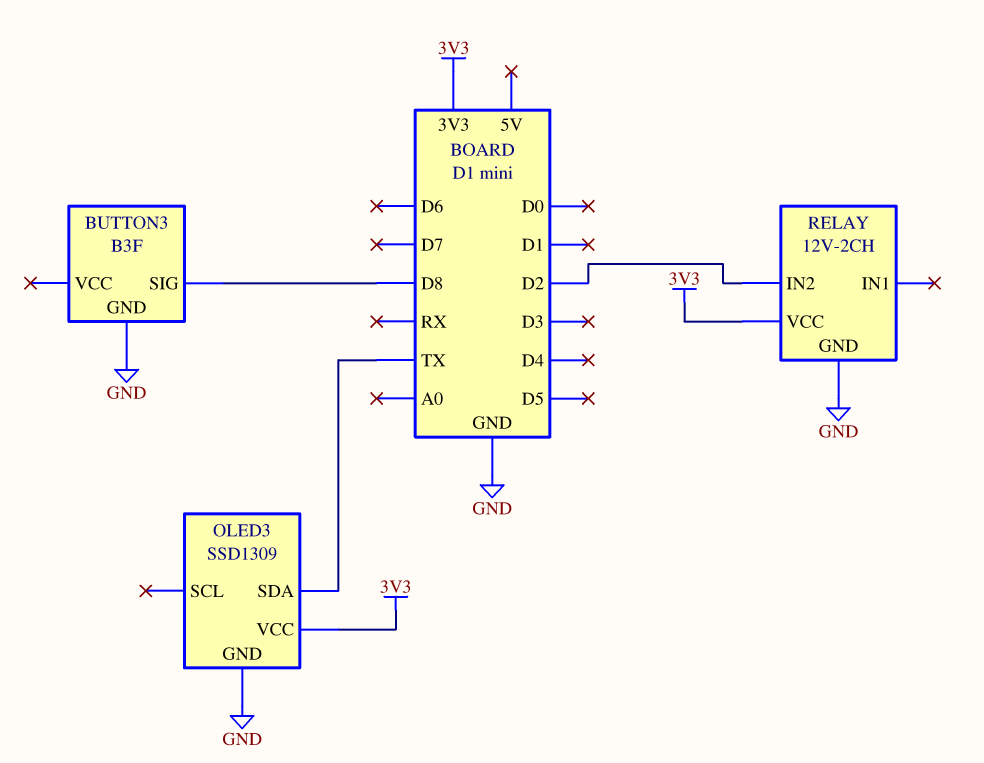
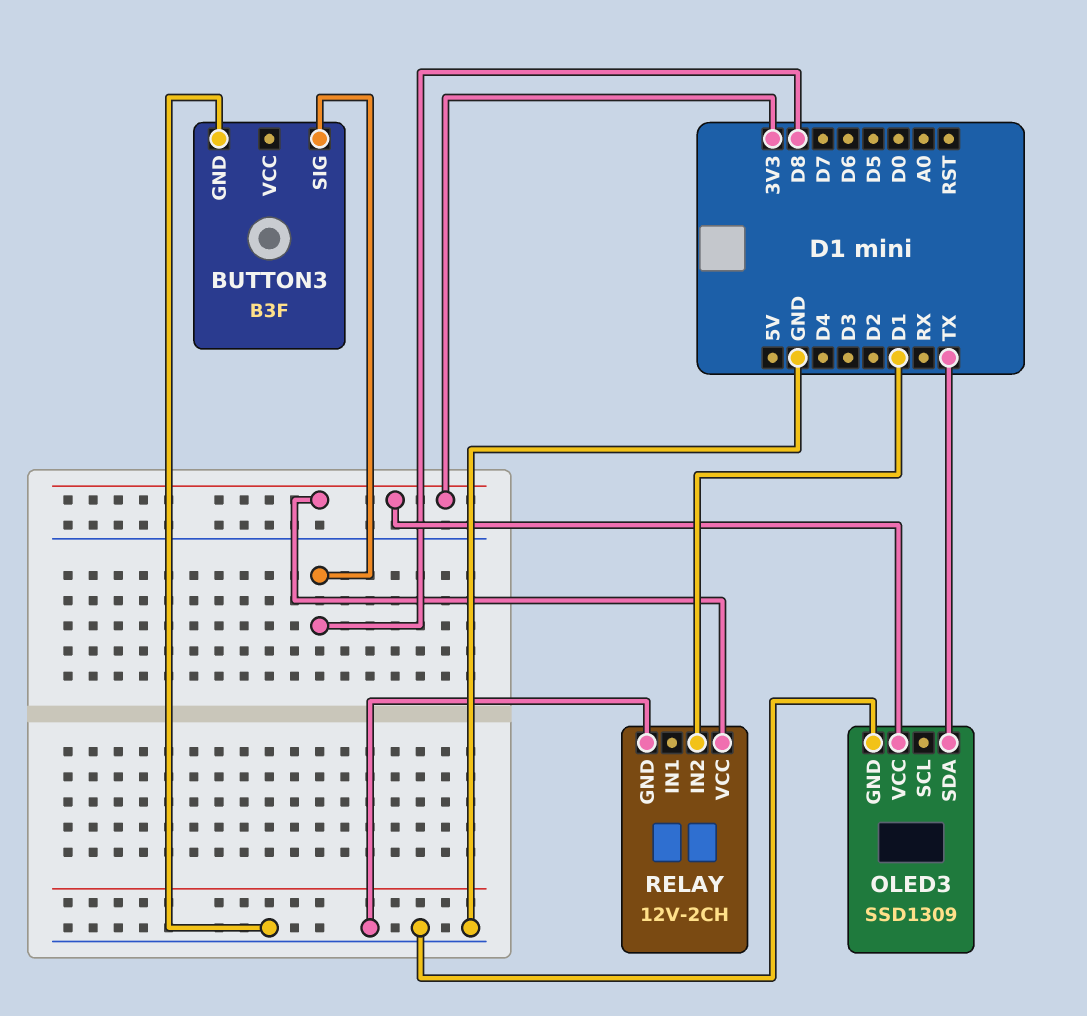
RELAY pin IN2: D2 -> D1

